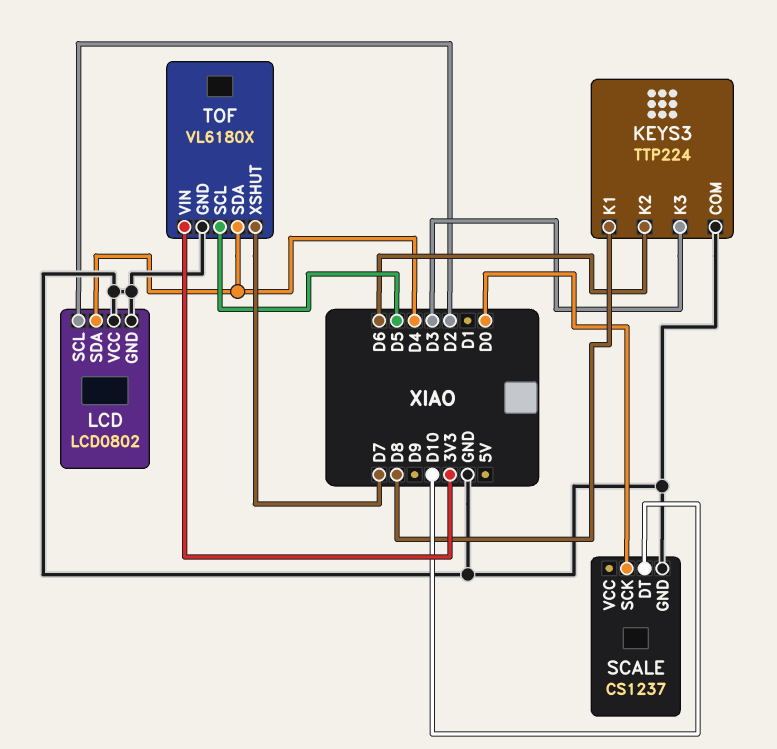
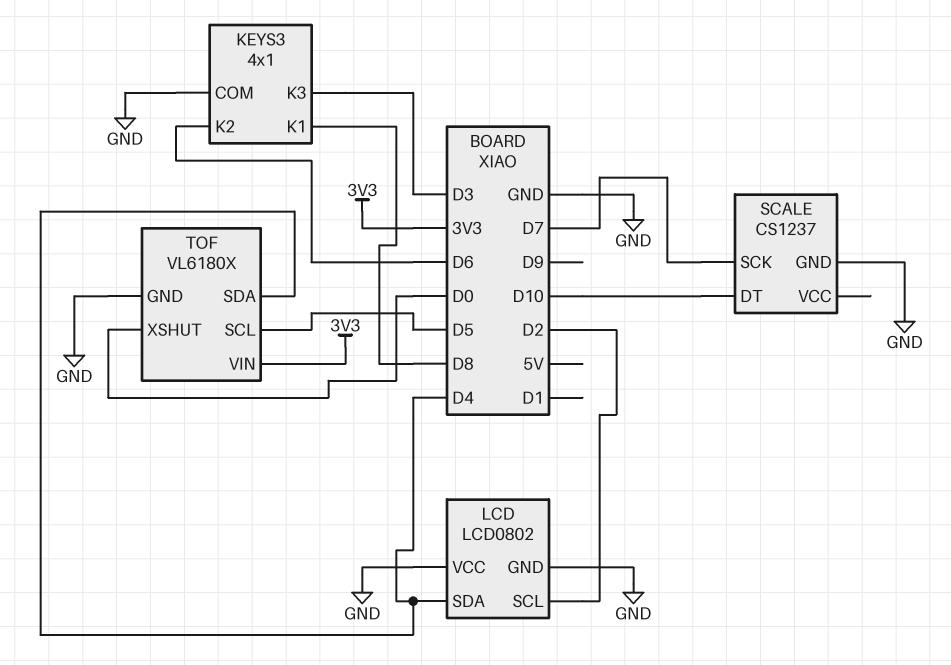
KEYS3: TTP224 -> 4x1
SCALE pin SCK: D0 -> D7
TOF pin XSHUT: D7 -> D0

